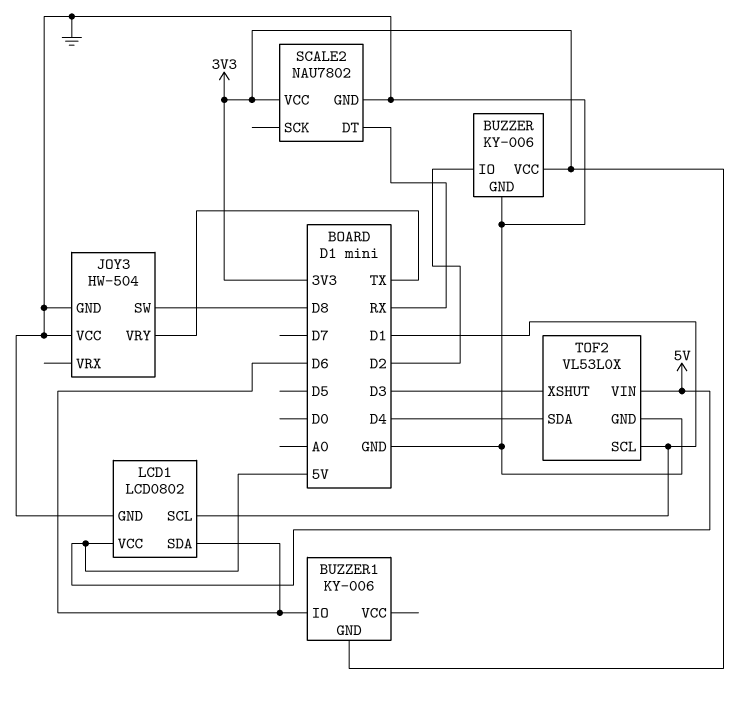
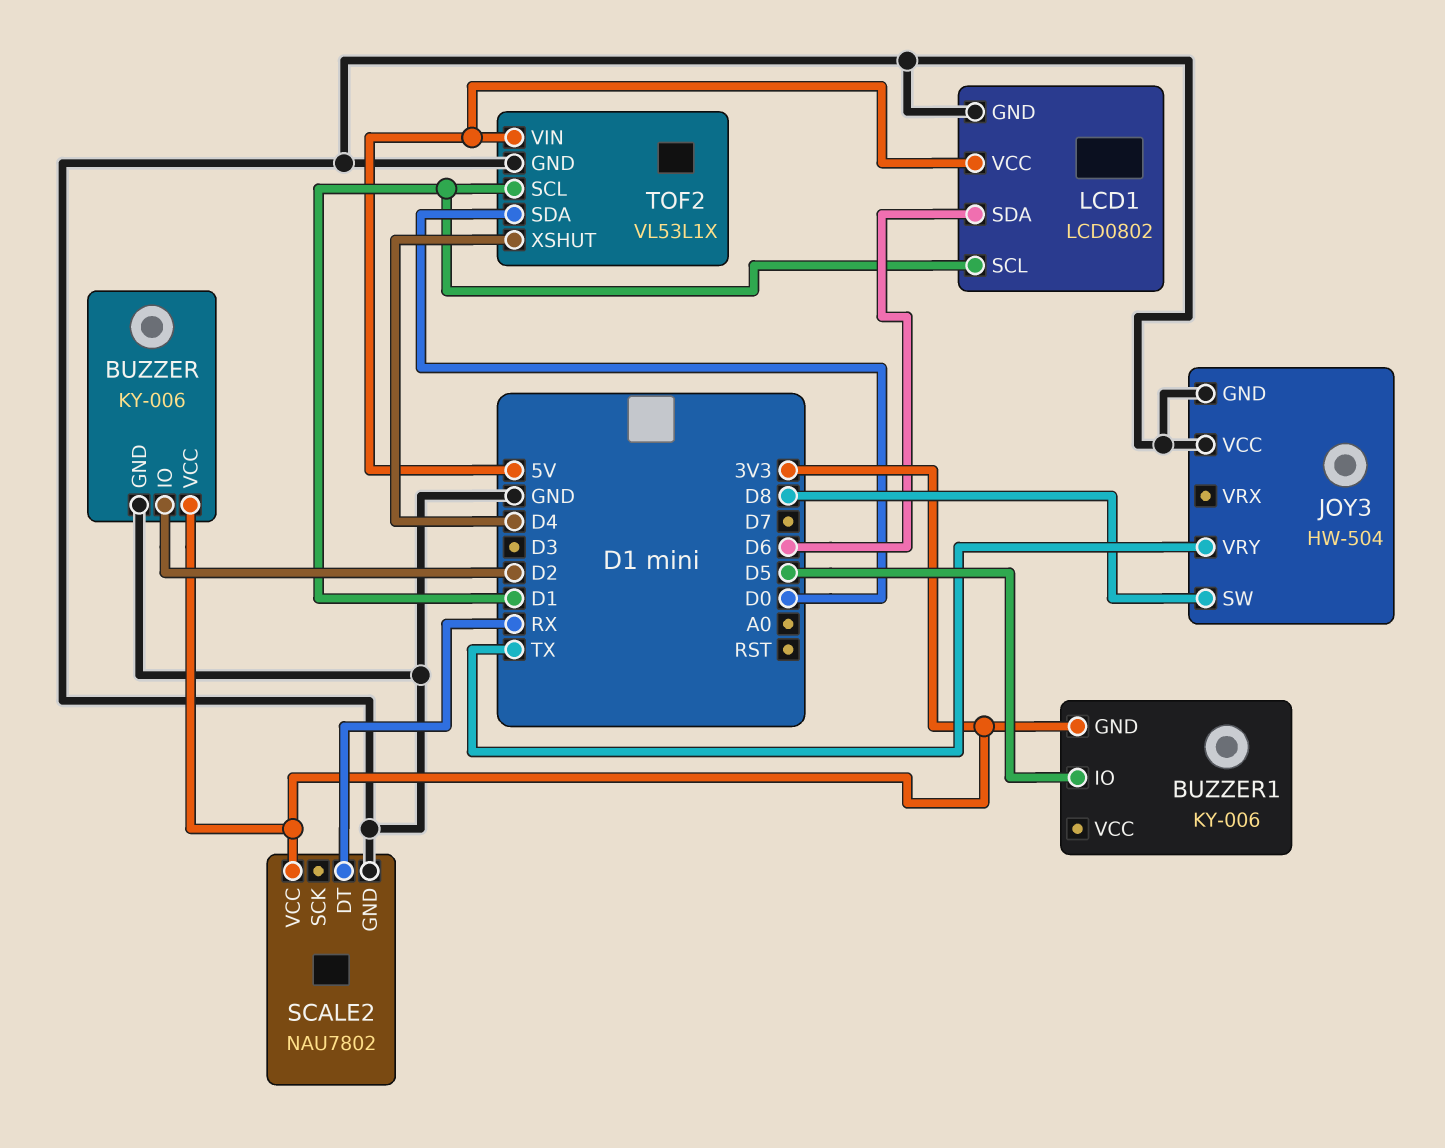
BUZZER1 pin IO: D6 -> D5
TOF2: VL53L0X -> VL53L1X
TOF2 pin SDA: D4 -> D0
TOF2 pin XSHUT: D3 -> D4

